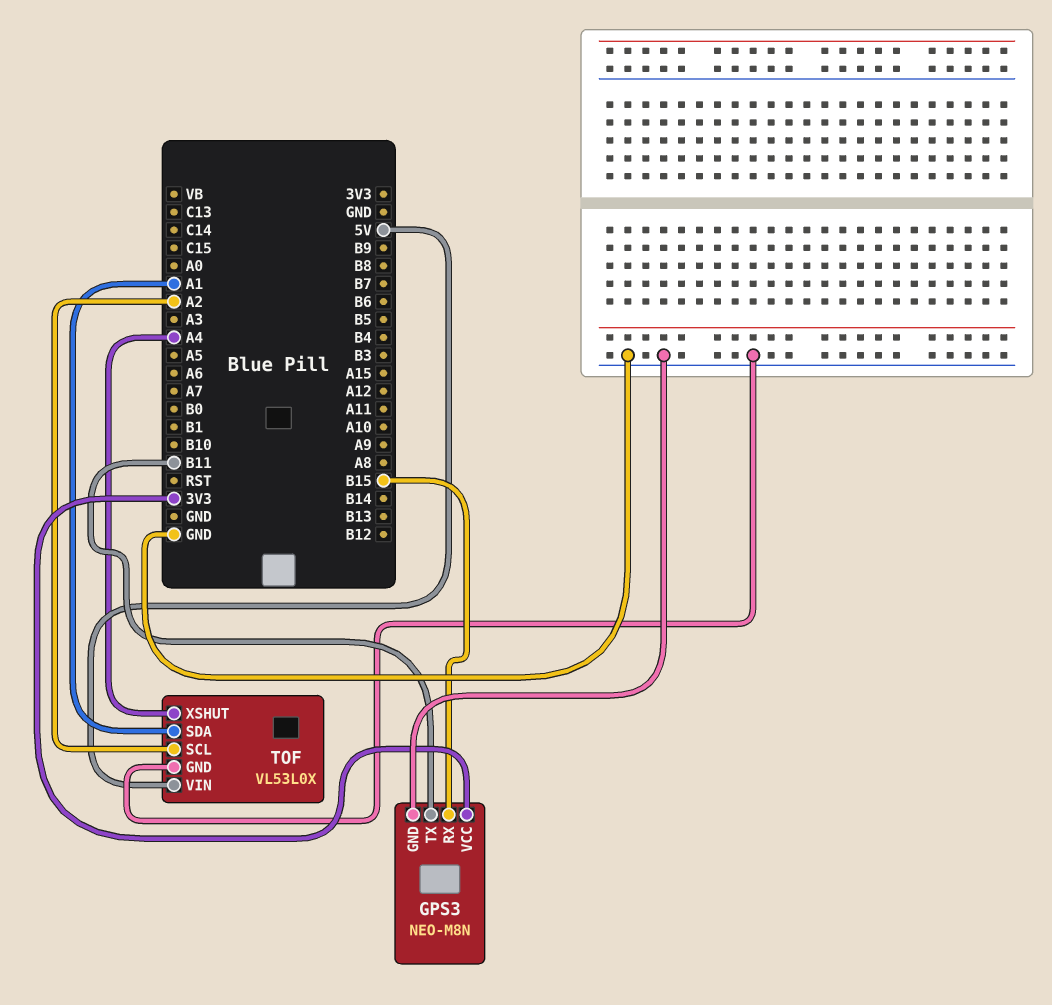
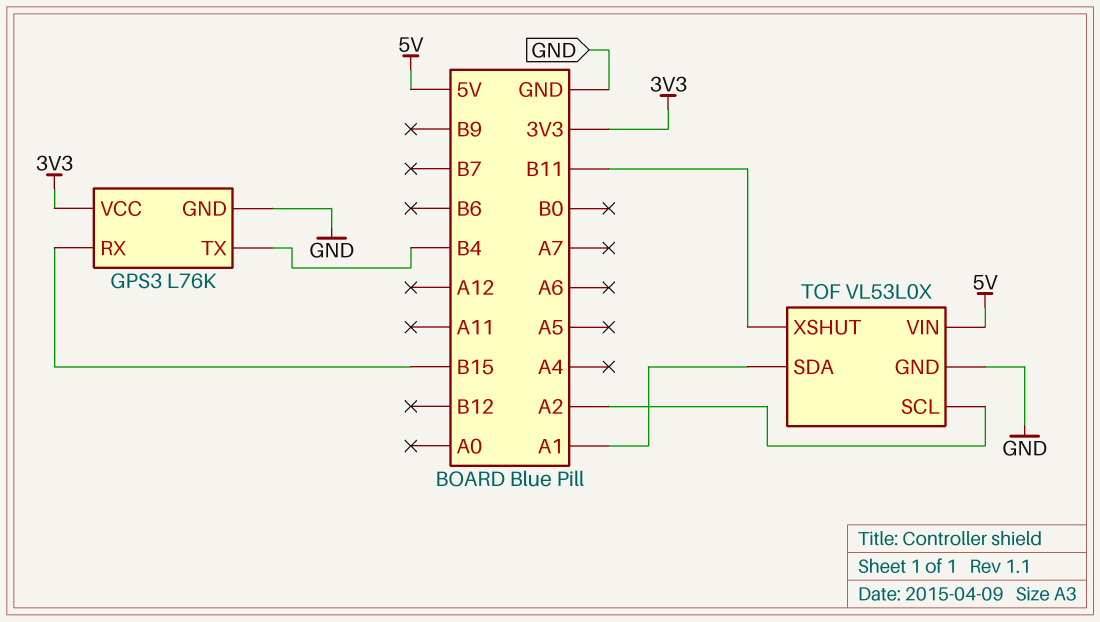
GPS3: NEO-M8N -> L76K
GPS3 pin TX: B11 -> B4
TOF pin XSHUT: A4 -> B11

